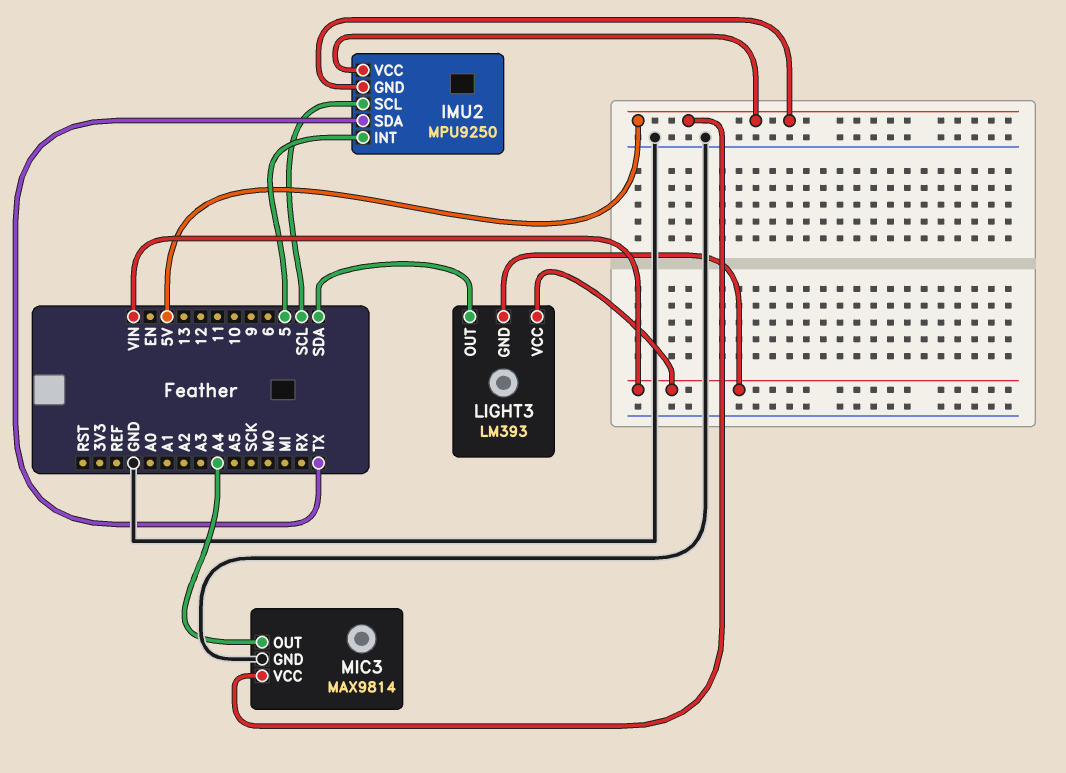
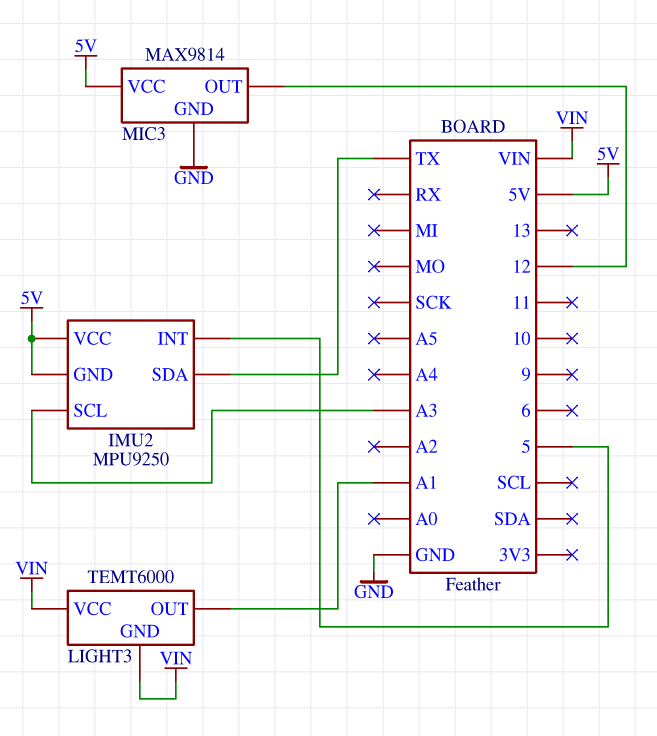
IMU2 pin SCL: SCL -> A3
LIGHT3: LM393 -> TEMT6000
LIGHT3 pin OUT: SDA -> A1
MIC3 pin OUT: A4 -> 12

